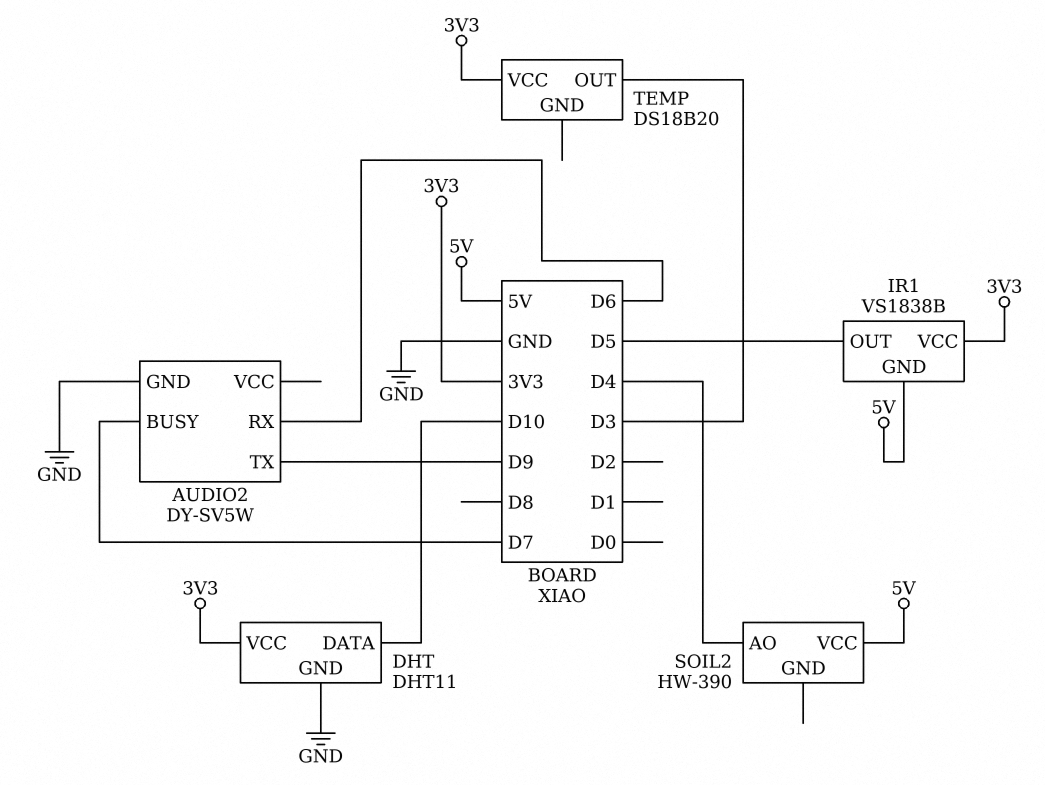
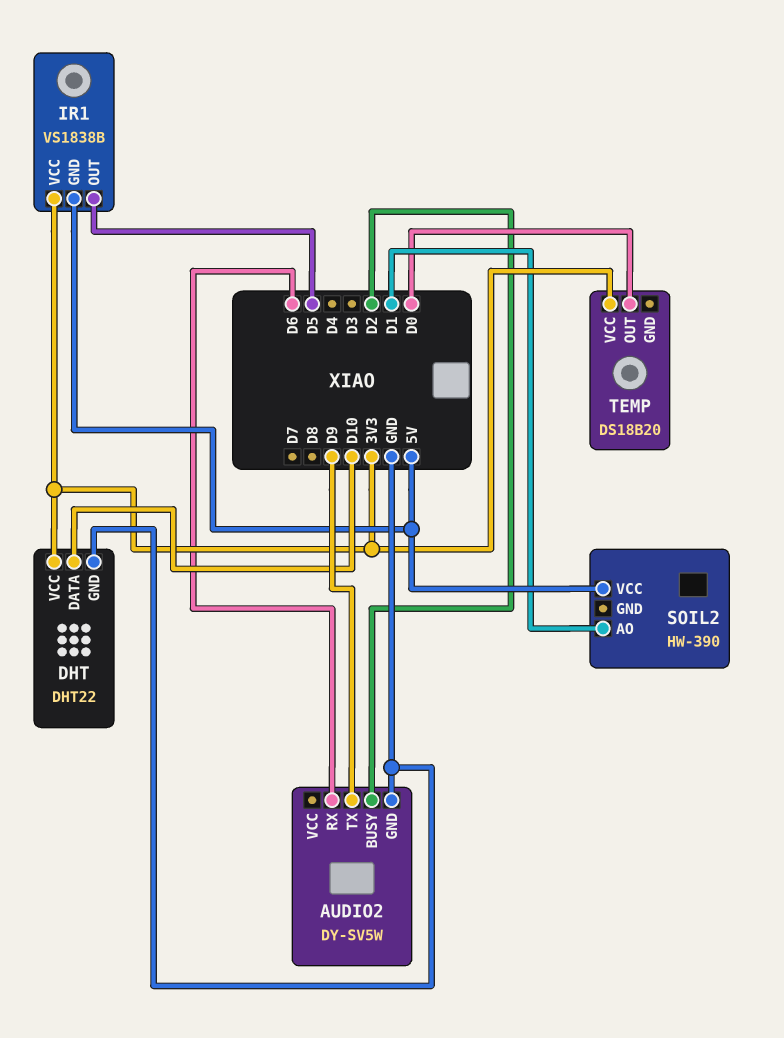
AUDIO2 pin BUSY: D7 -> D2
DHT: DHT11 -> DHT22
SOIL2 pin AO: D4 -> D1
TEMP pin OUT: D3 -> D0

